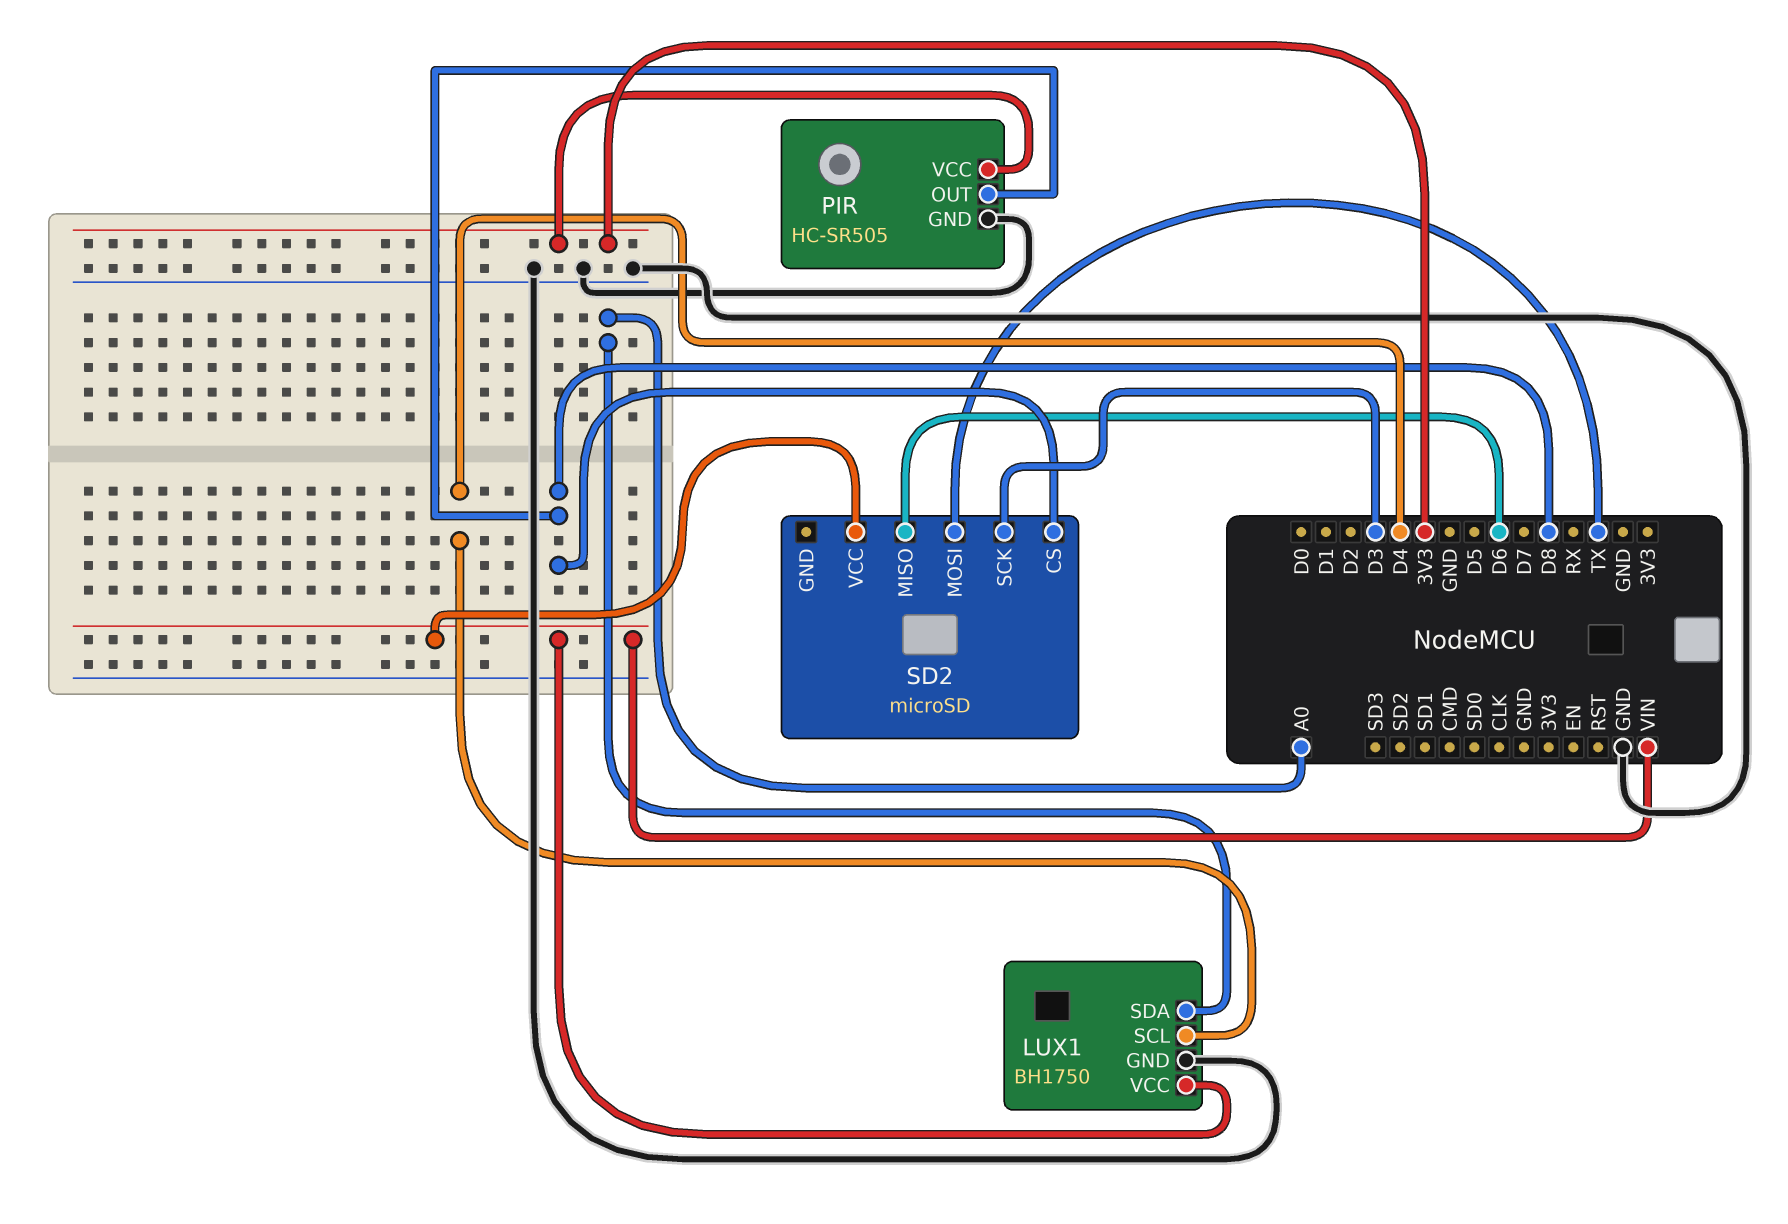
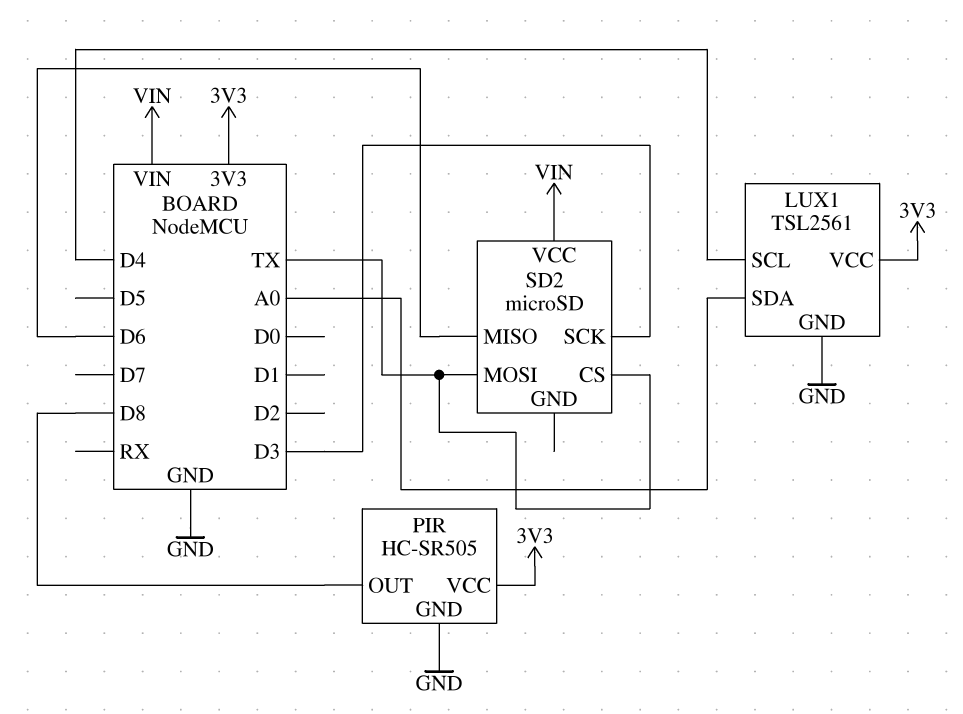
LUX1: BH1750 -> TSL2561
LUX1 pin VCC: VIN -> 3V3
SD2 pin CS: D8 -> TX

